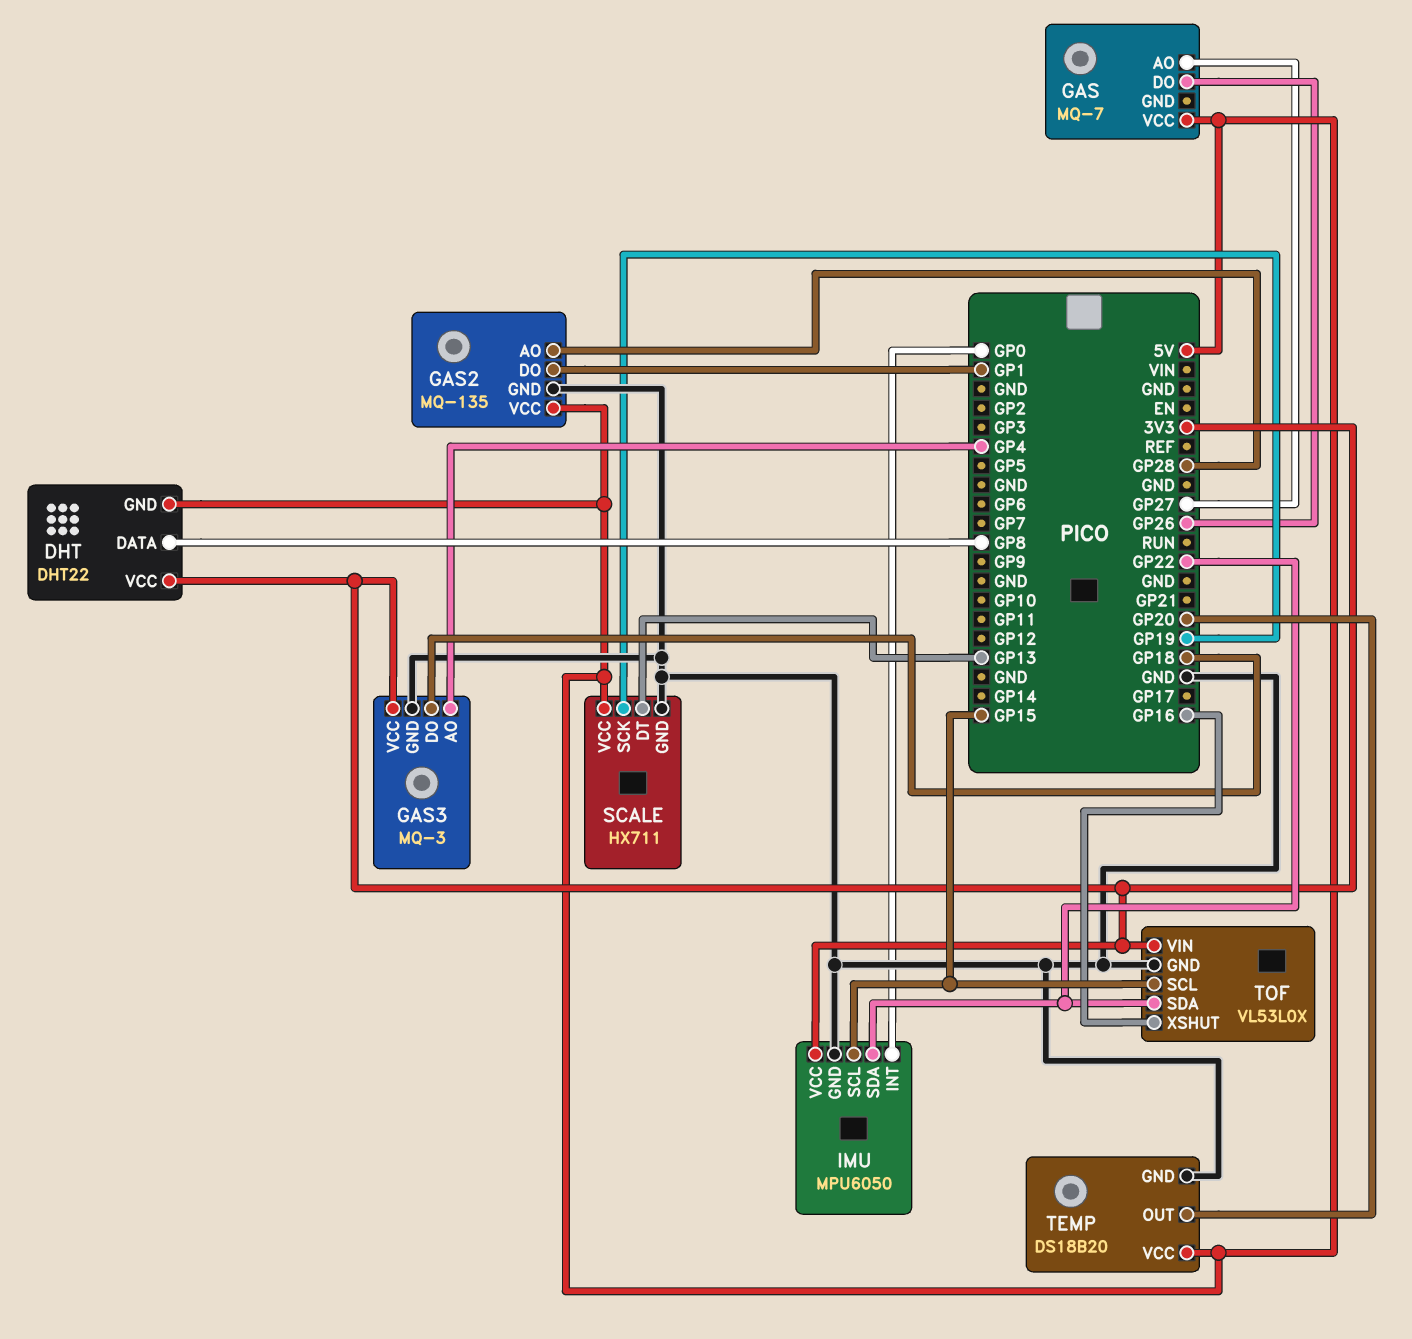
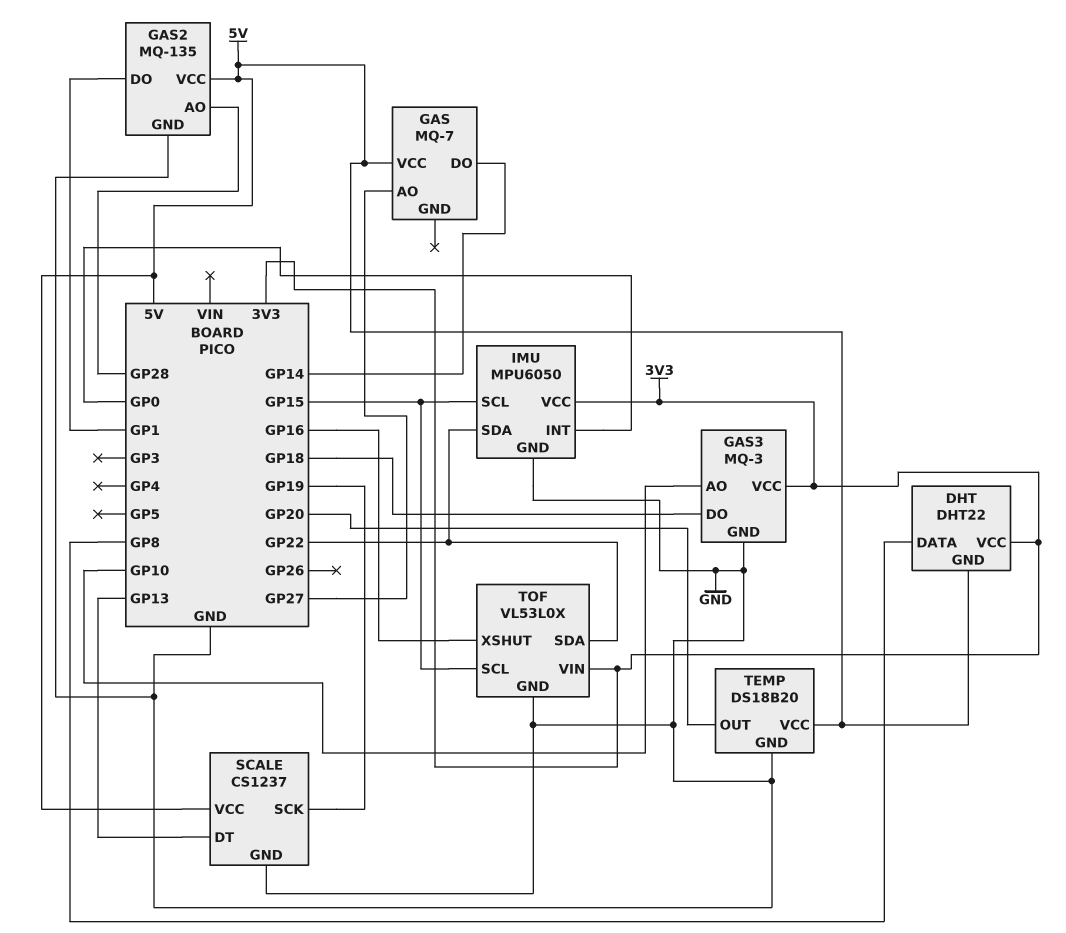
GAS pin DO: GP26 -> GP14
GAS3 pin AO: GP4 -> GP10
SCALE: HX711 -> CS1237

